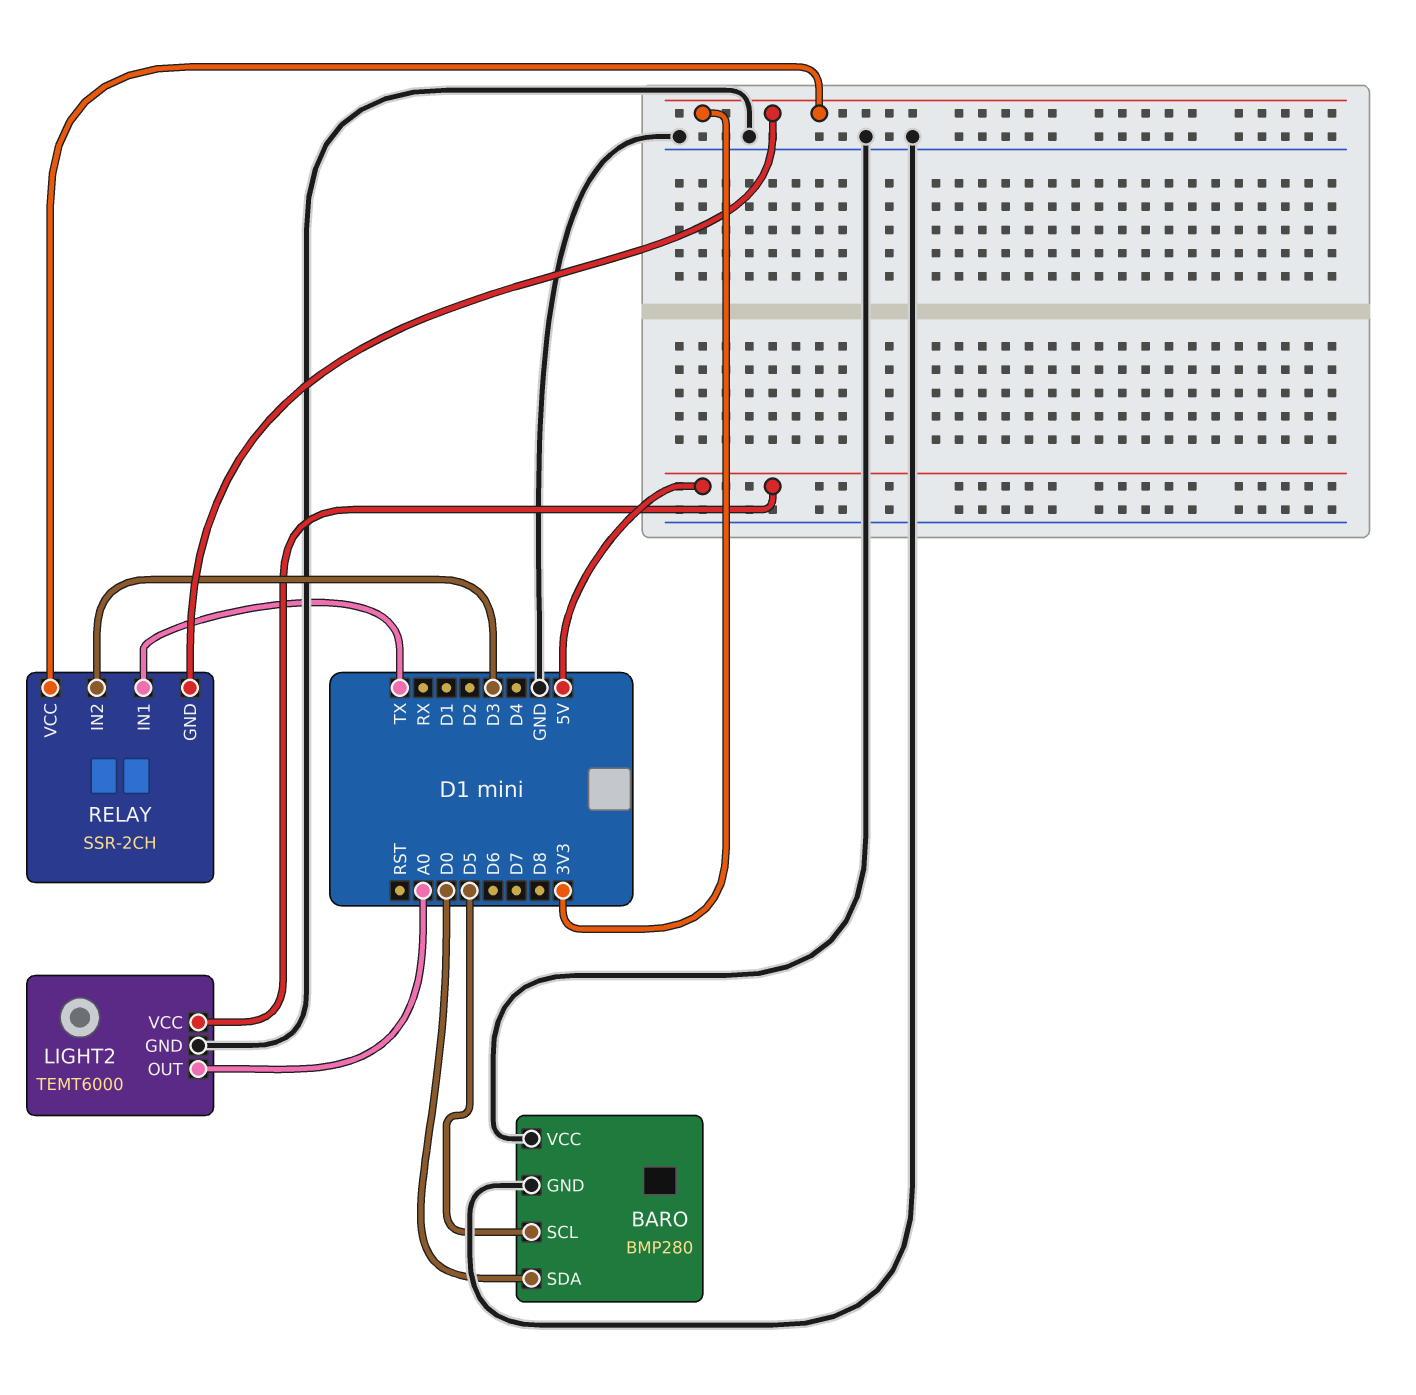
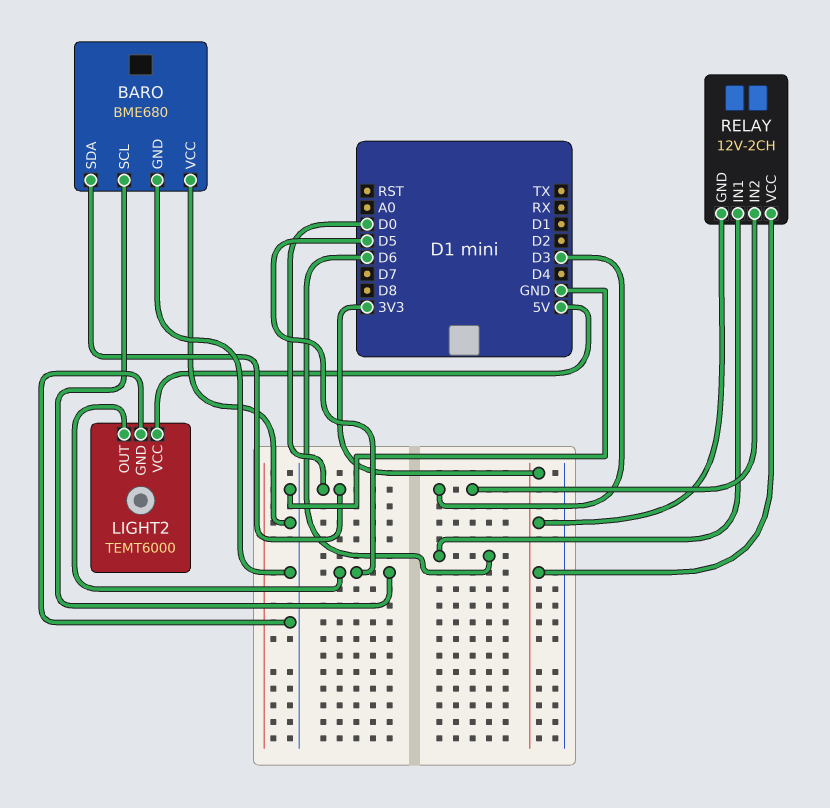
BARO: BMP280 -> BME680
LIGHT2 pin OUT: A0 -> D5
RELAY: SSR-2CH -> 12V-2CH
RELAY pin IN1: TX -> D6

